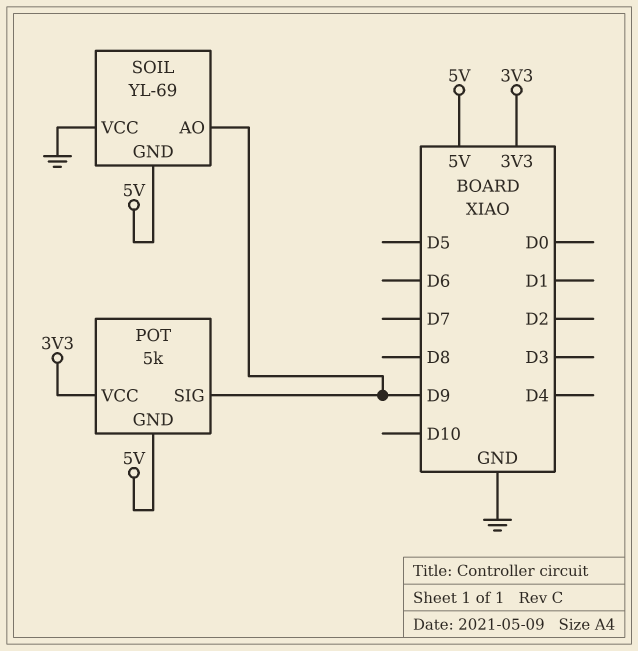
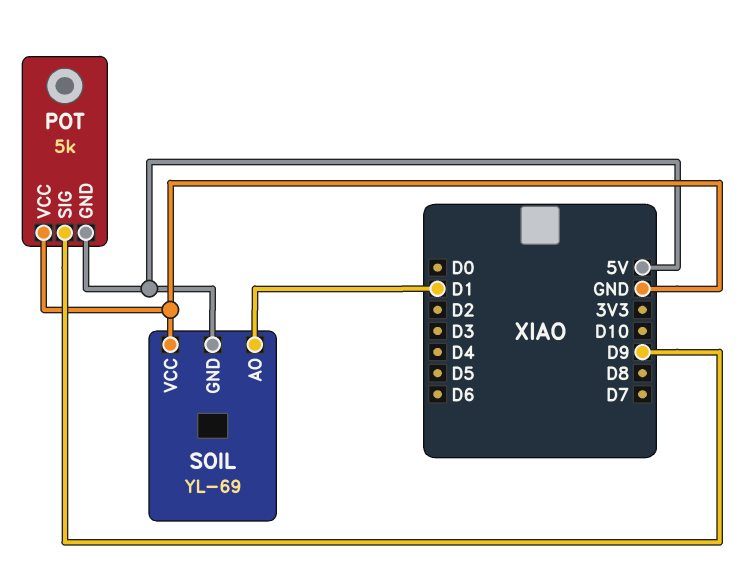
POT pin VCC: 3V3 -> GND
SOIL pin AO: D9 -> D1

